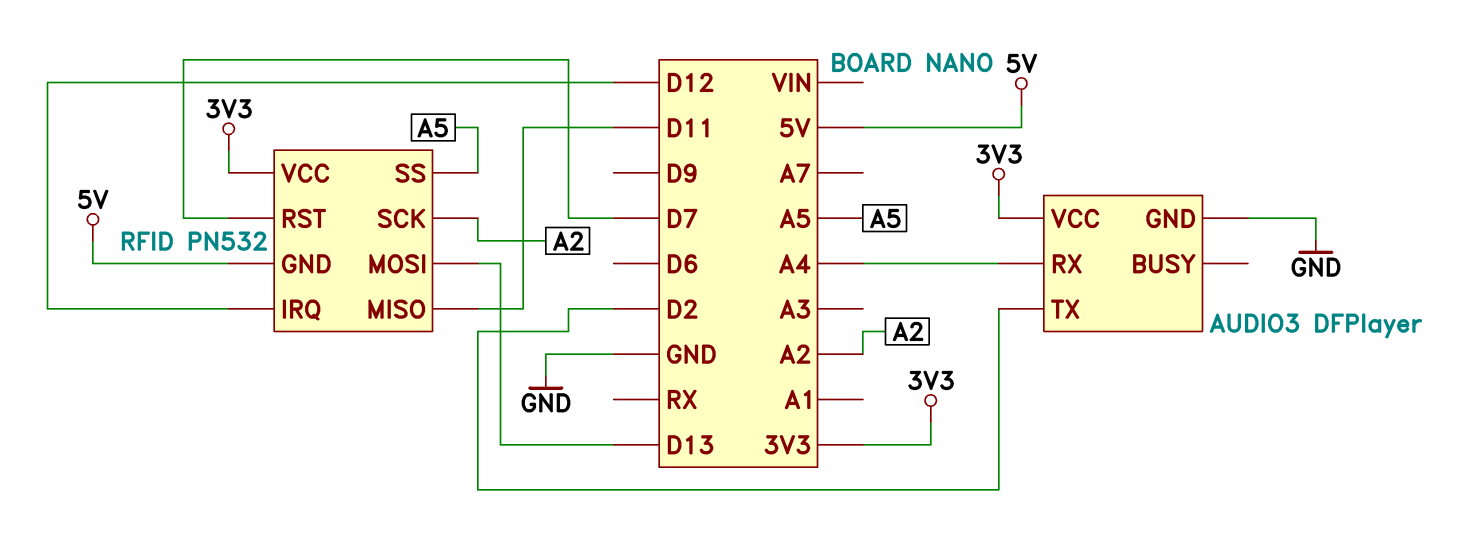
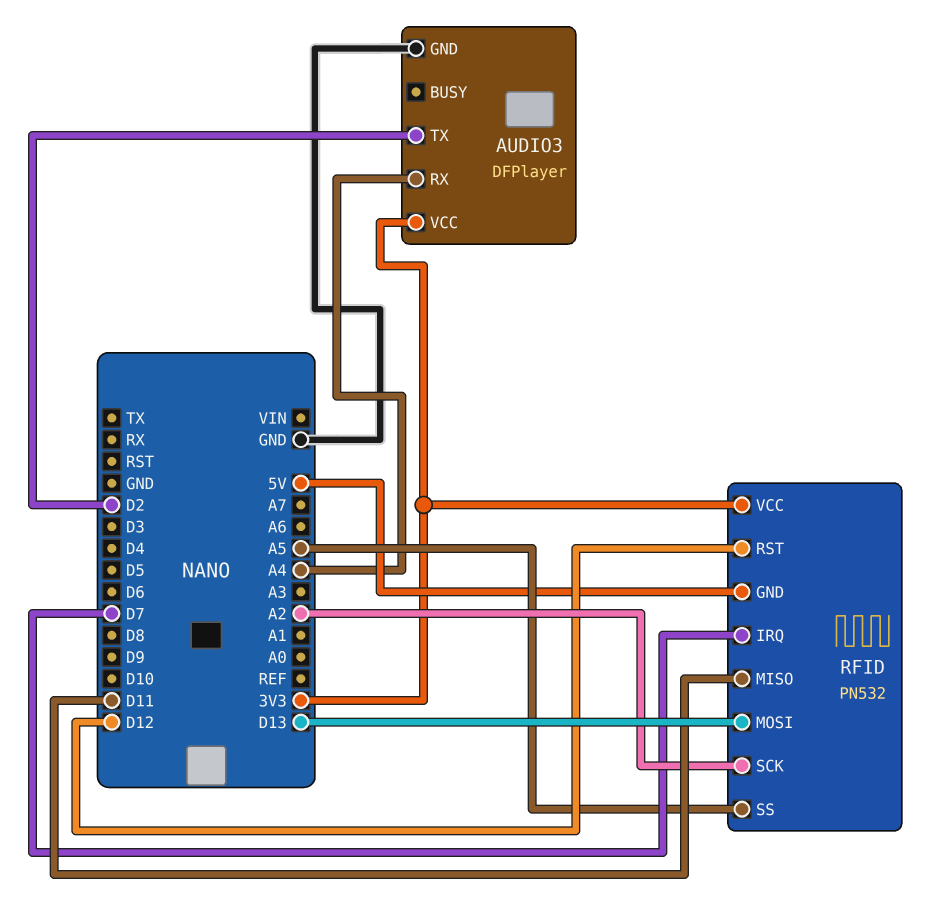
RFID pin IRQ: D12 -> D7
RFID pin RST: D7 -> D12

